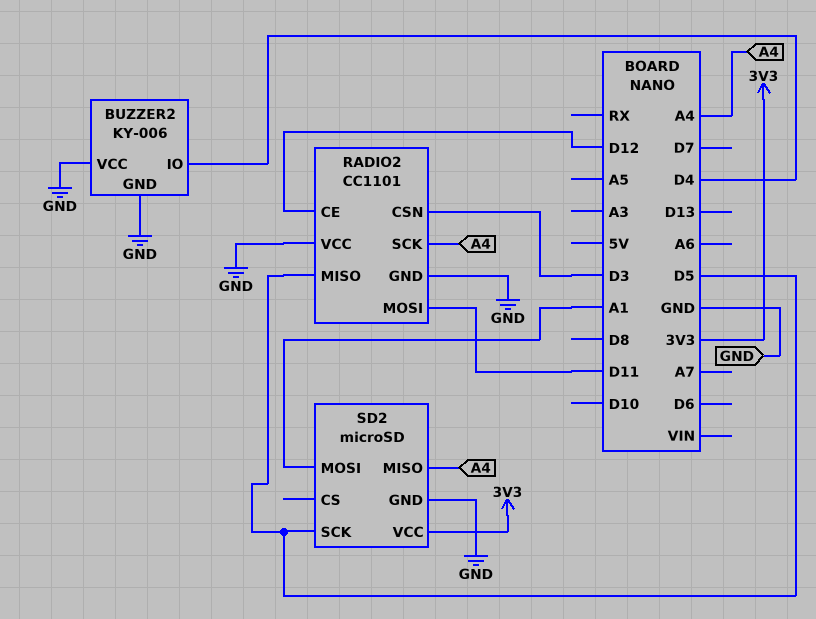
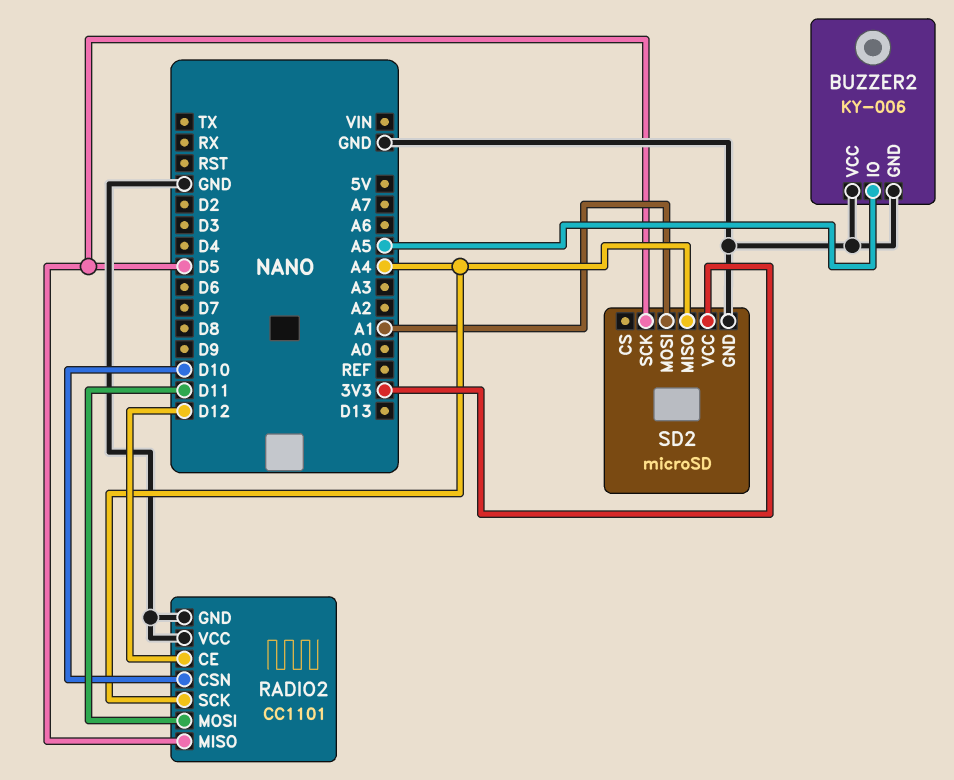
BUZZER2 pin IO: D4 -> A5
RADIO2 pin CSN: D3 -> D10

